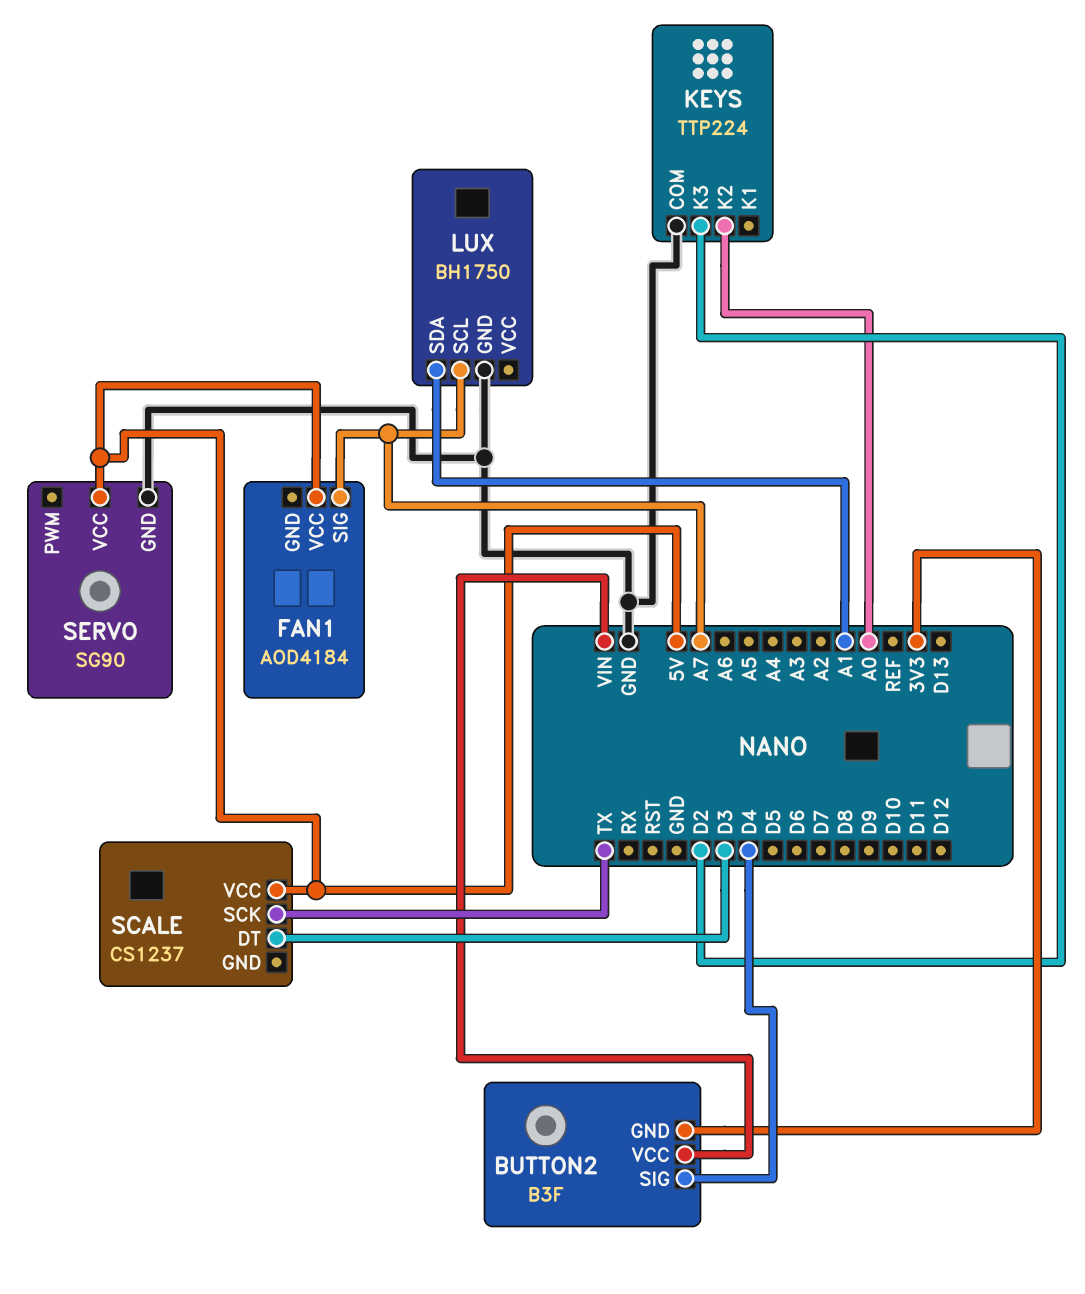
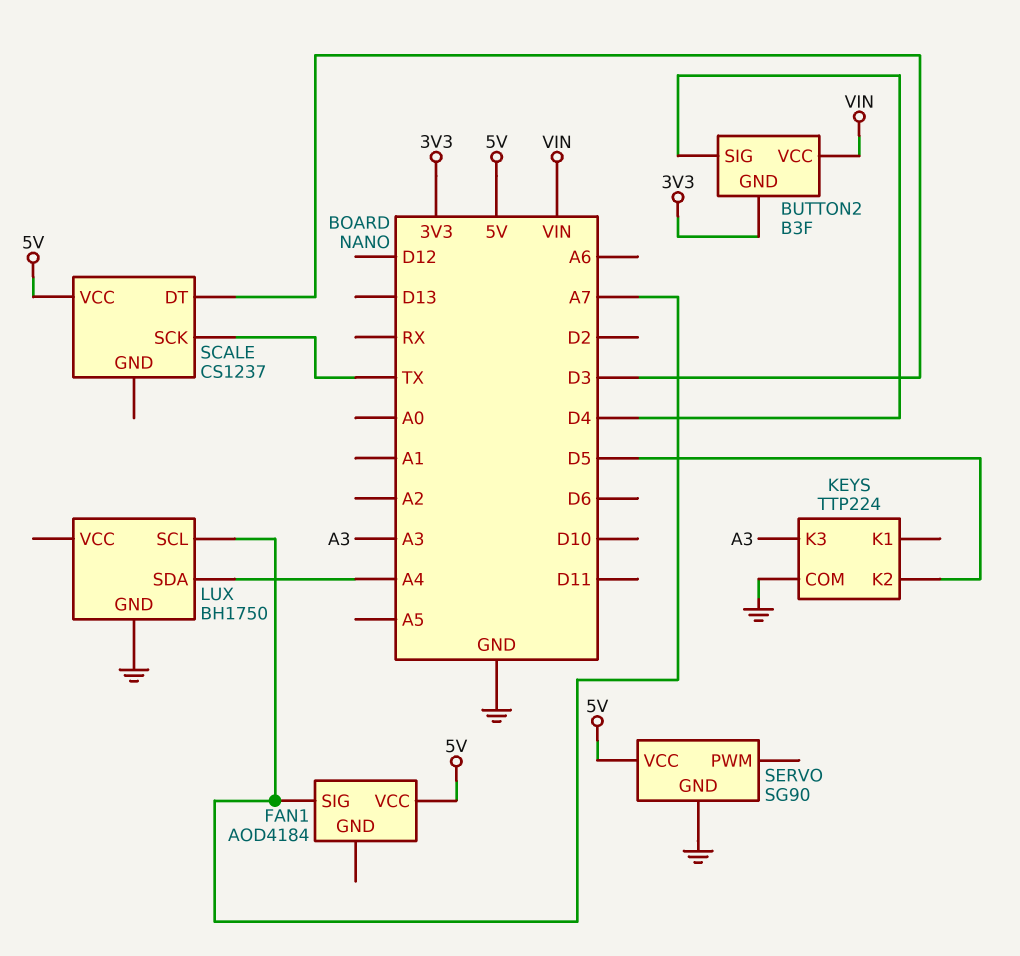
KEYS pin K2: A0 -> D5
KEYS pin K3: D2 -> A3
LUX pin SDA: A1 -> A4

